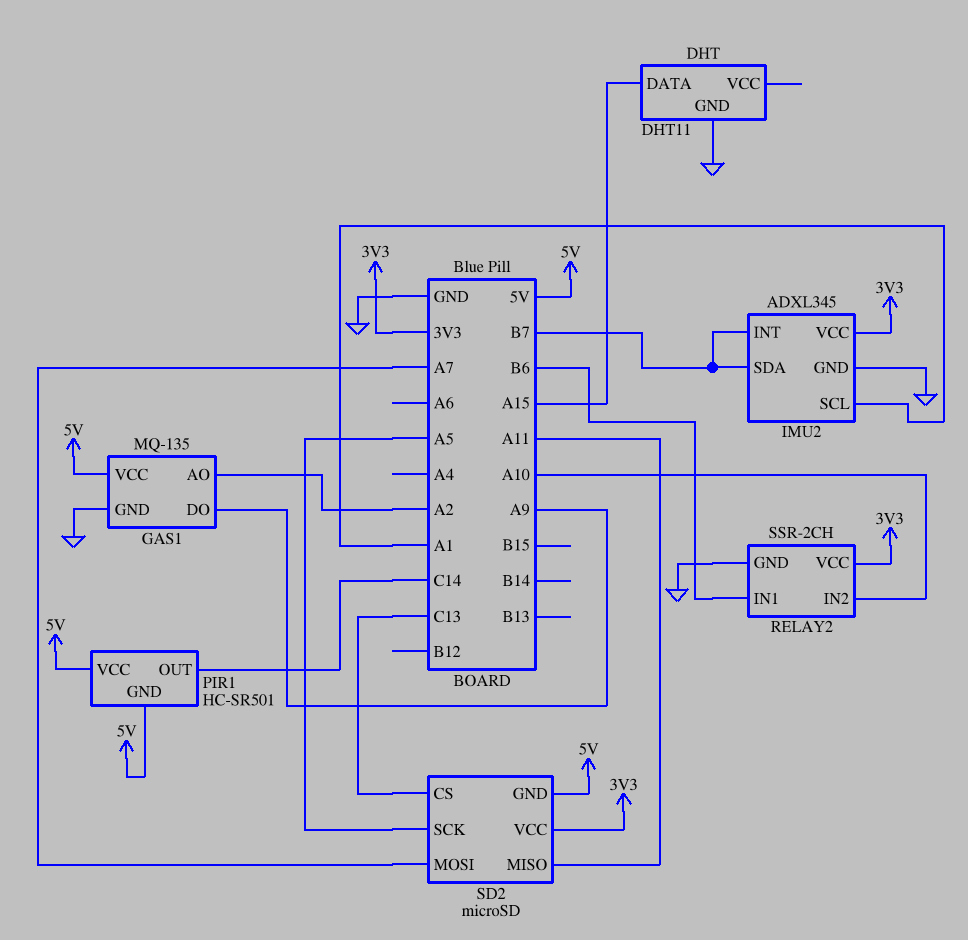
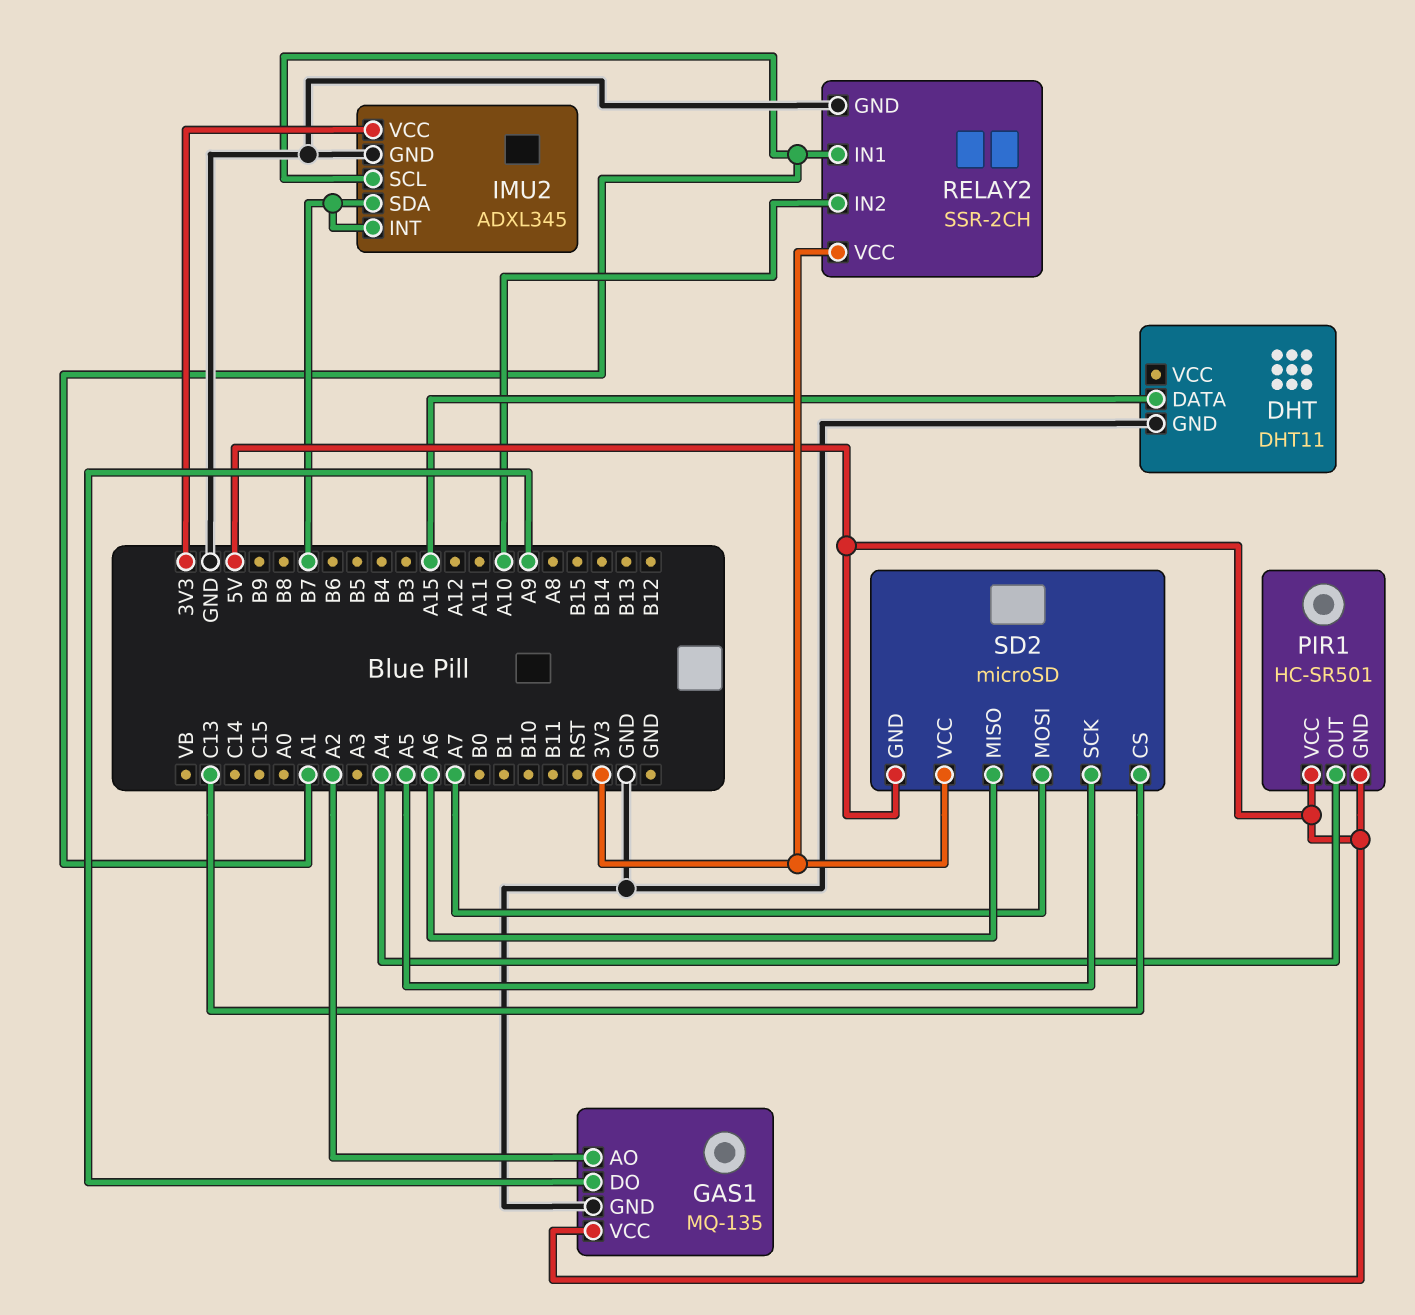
PIR1 pin OUT: C14 -> A4
RELAY2 pin IN1: B6 -> A1
SD2 pin MISO: A11 -> A6

